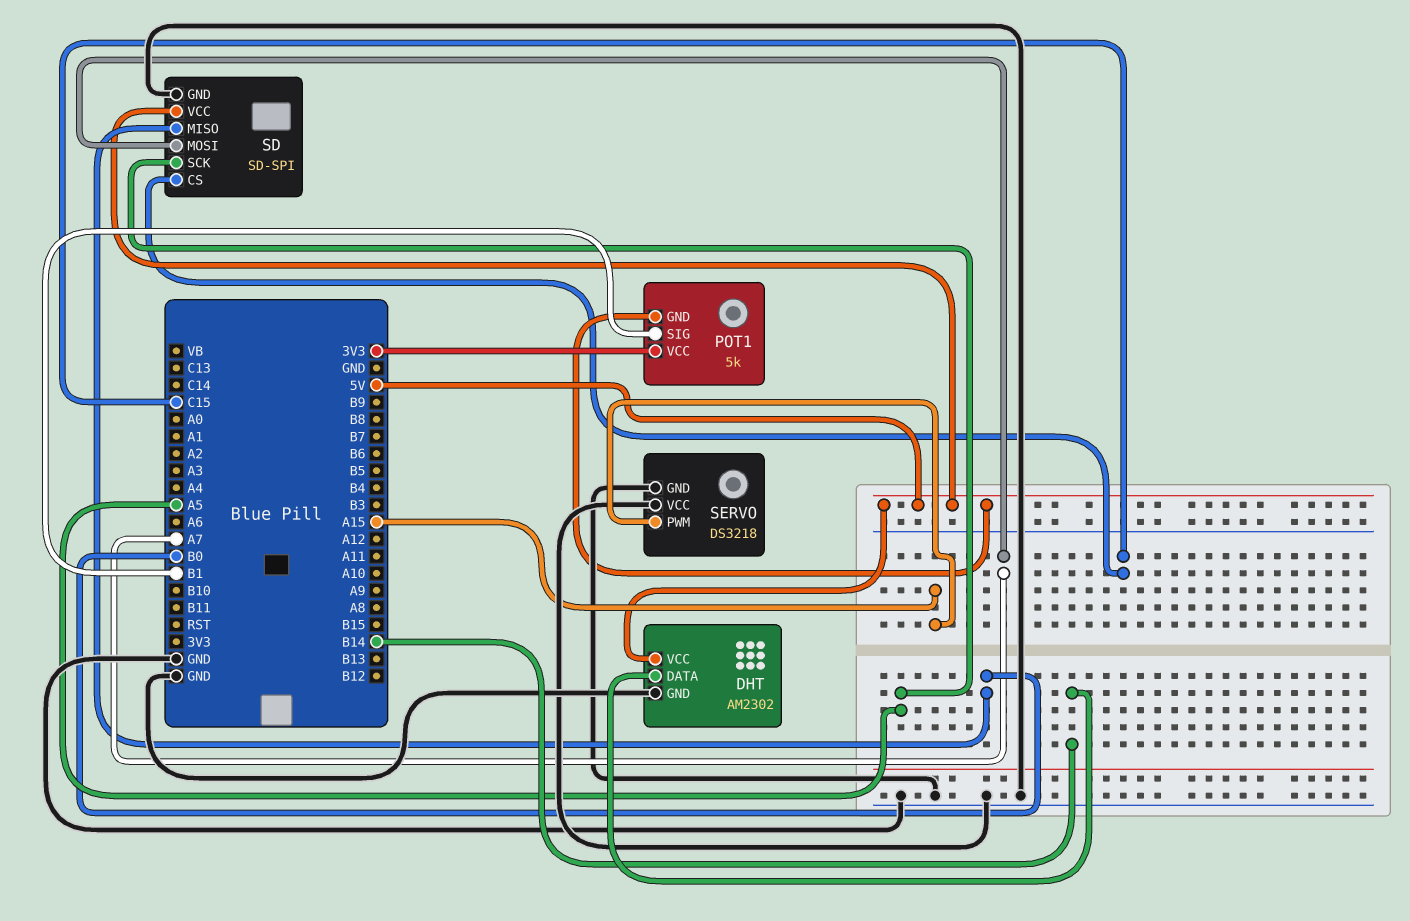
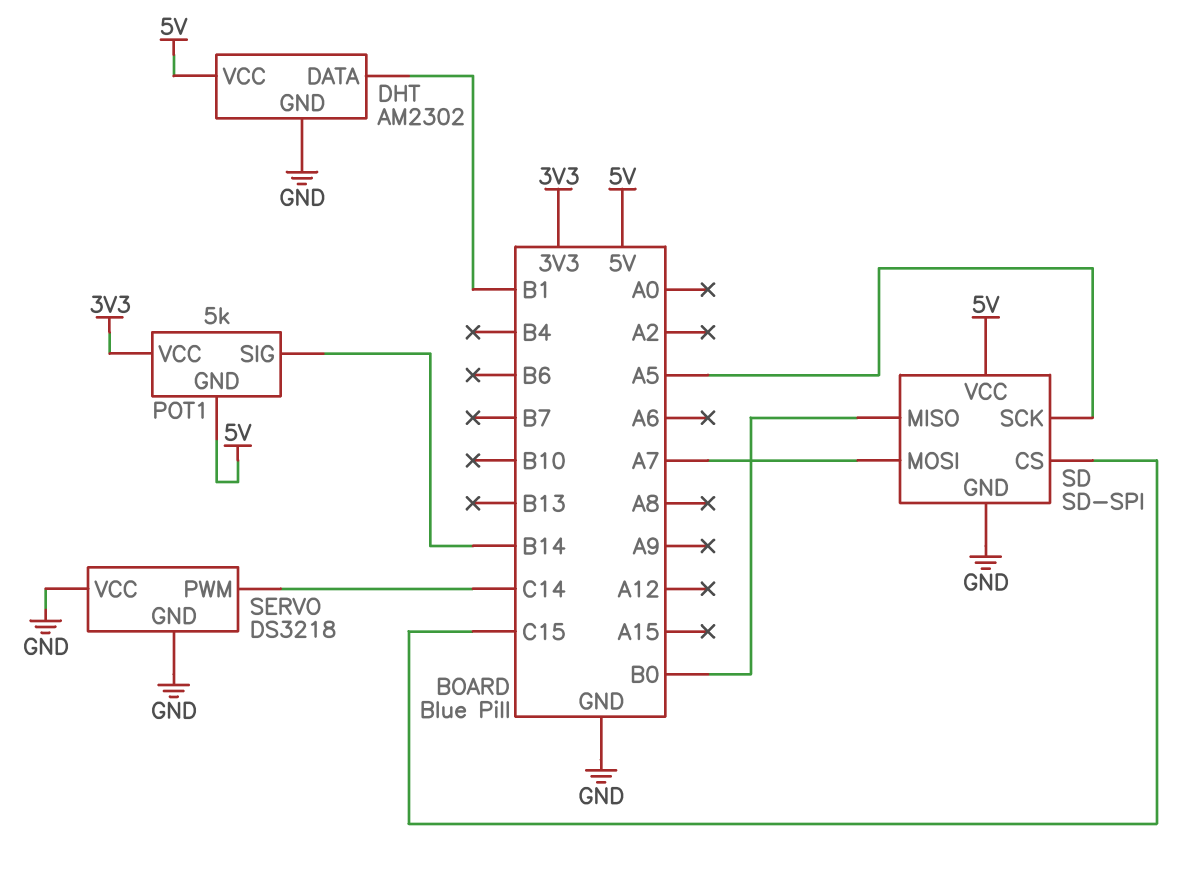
DHT pin DATA: B14 -> B1
POT1 pin SIG: B1 -> B14
SERVO pin PWM: A15 -> C14

